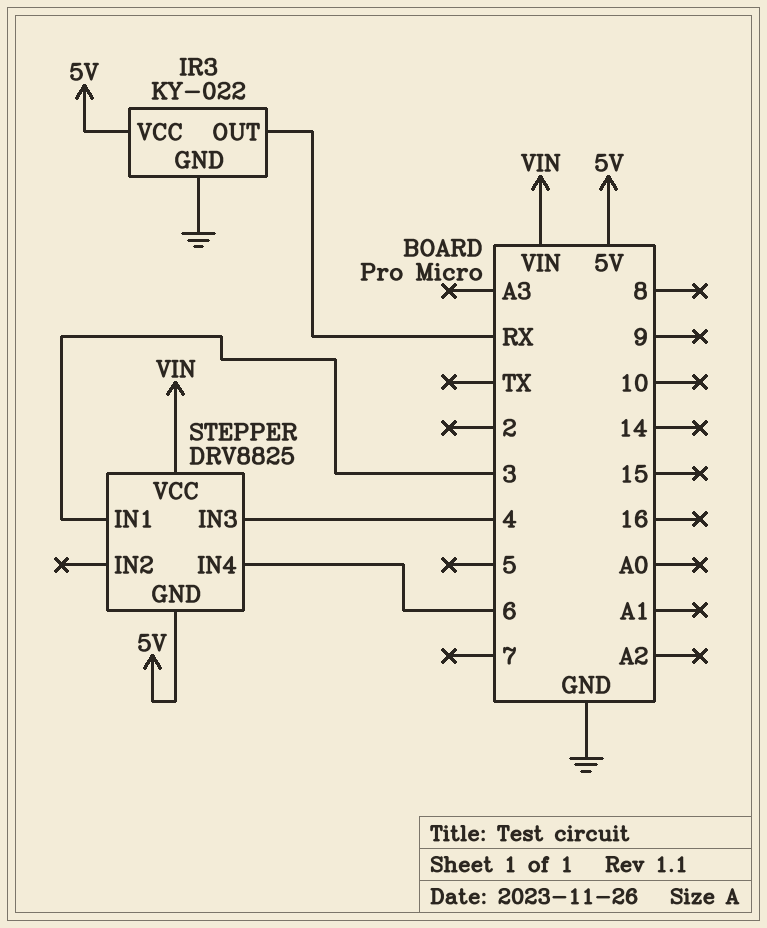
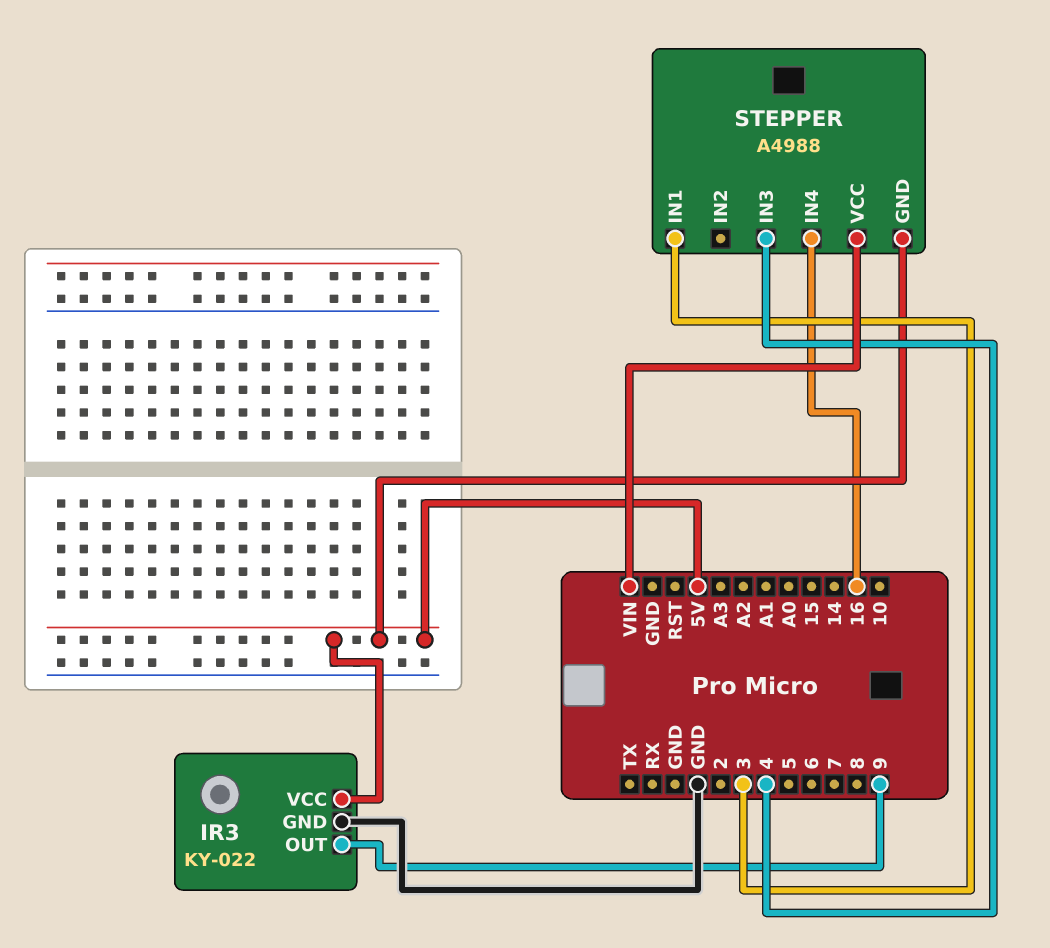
IR3 pin OUT: RX -> 9
STEPPER: DRV8825 -> A4988
STEPPER pin IN4: 6 -> 16

